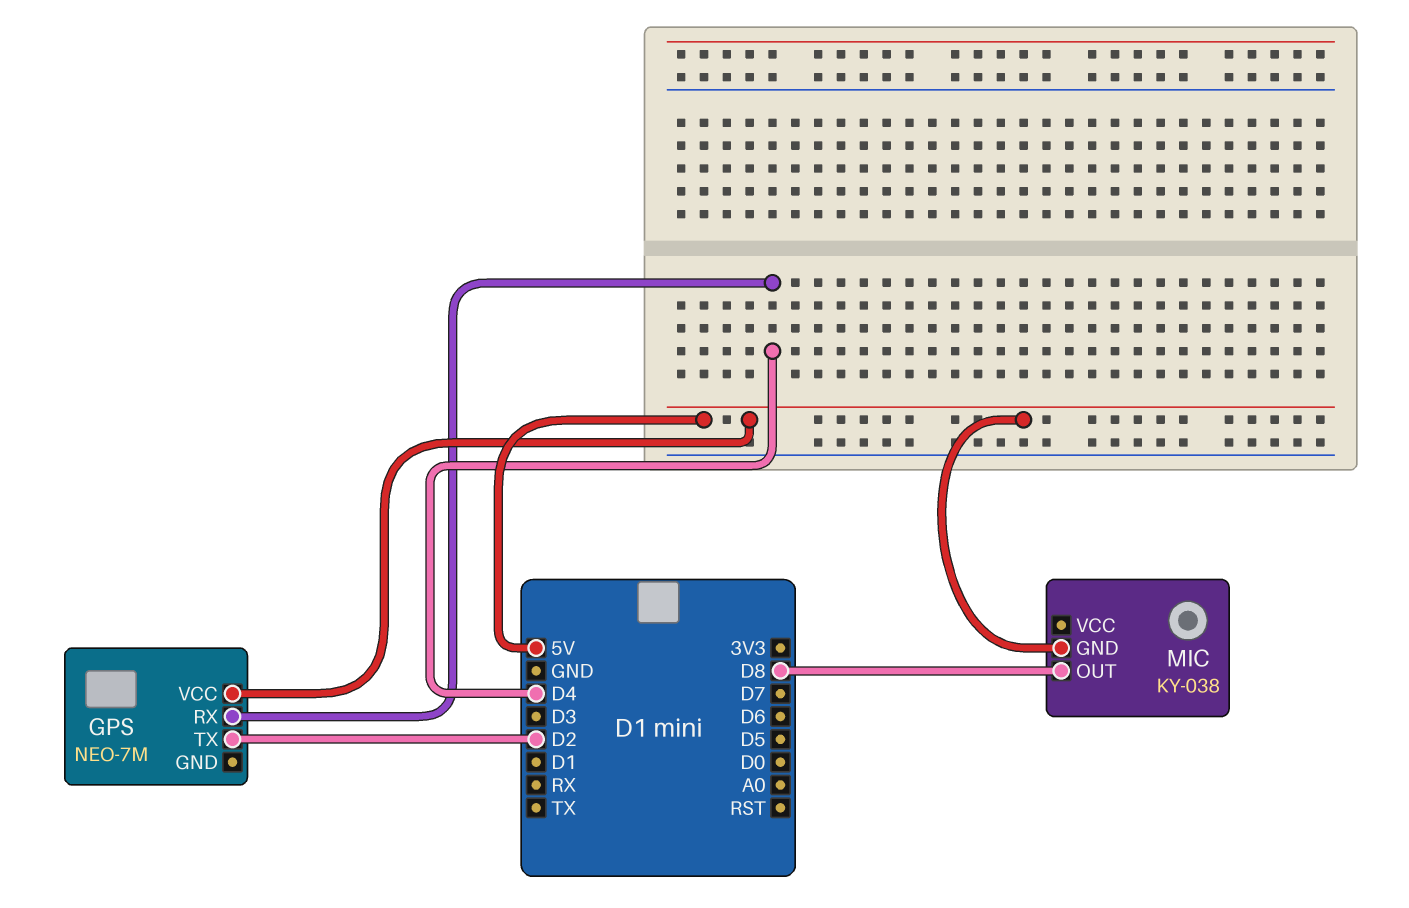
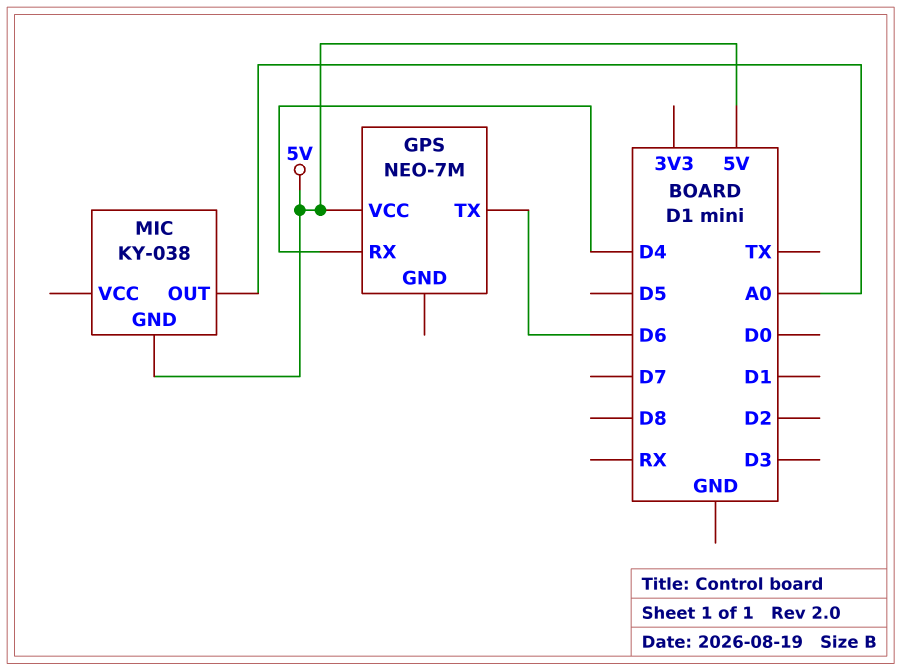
GPS pin TX: D2 -> D6
MIC pin OUT: D8 -> A0

